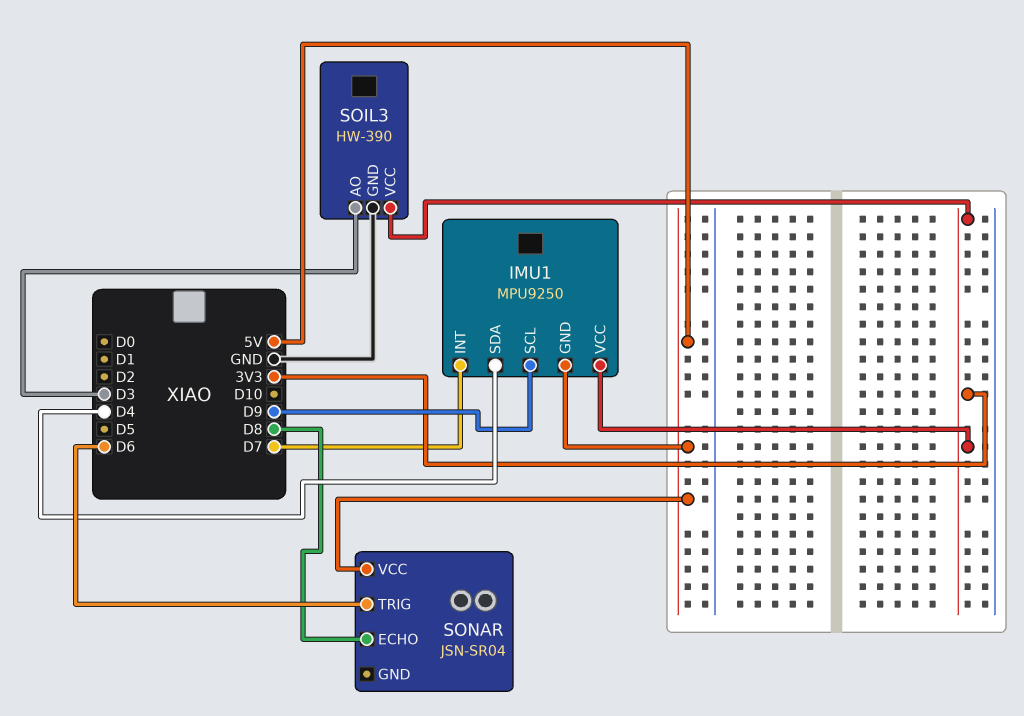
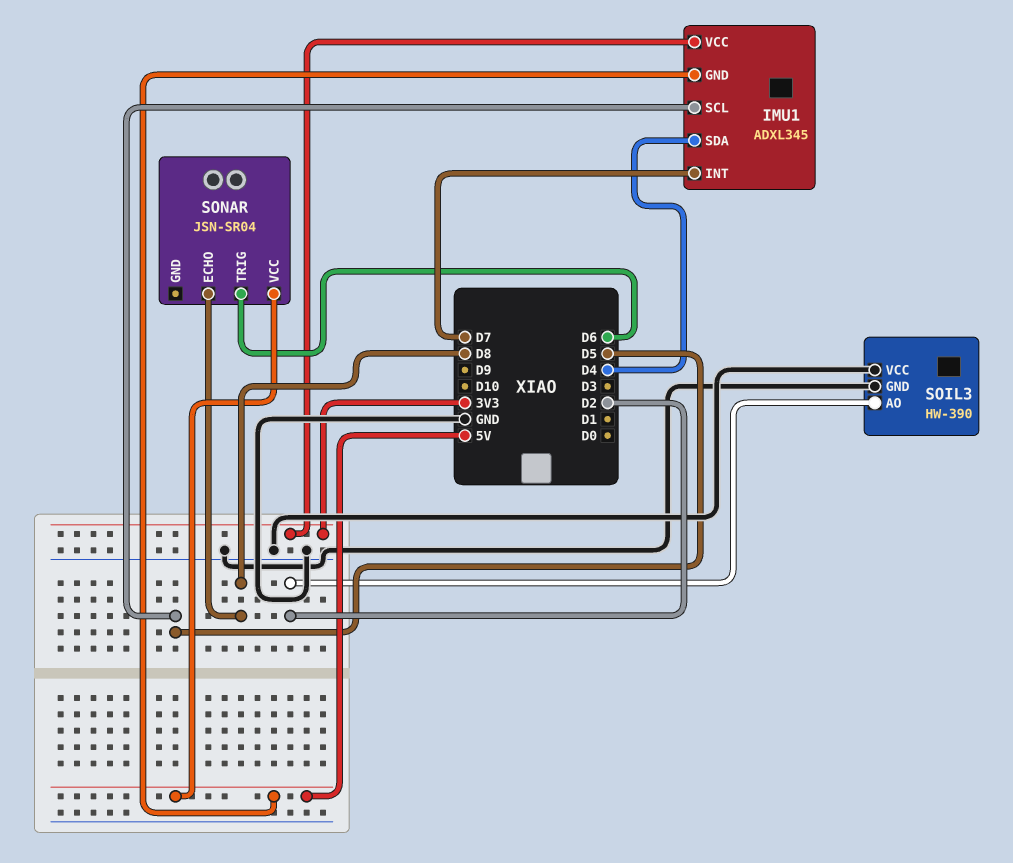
IMU1: MPU9250 -> ADXL345
IMU1 pin SCL: D9 -> D5
SOIL3 pin AO: D3 -> D2
SOIL3 pin VCC: 3V3 -> GND

